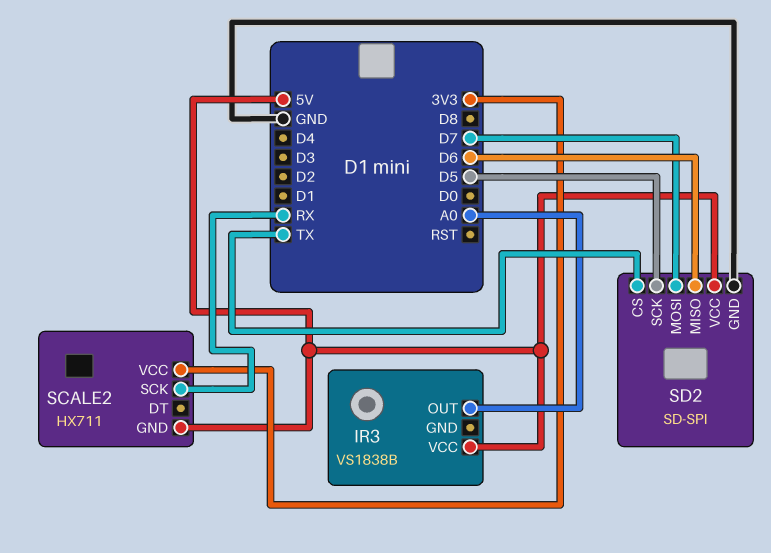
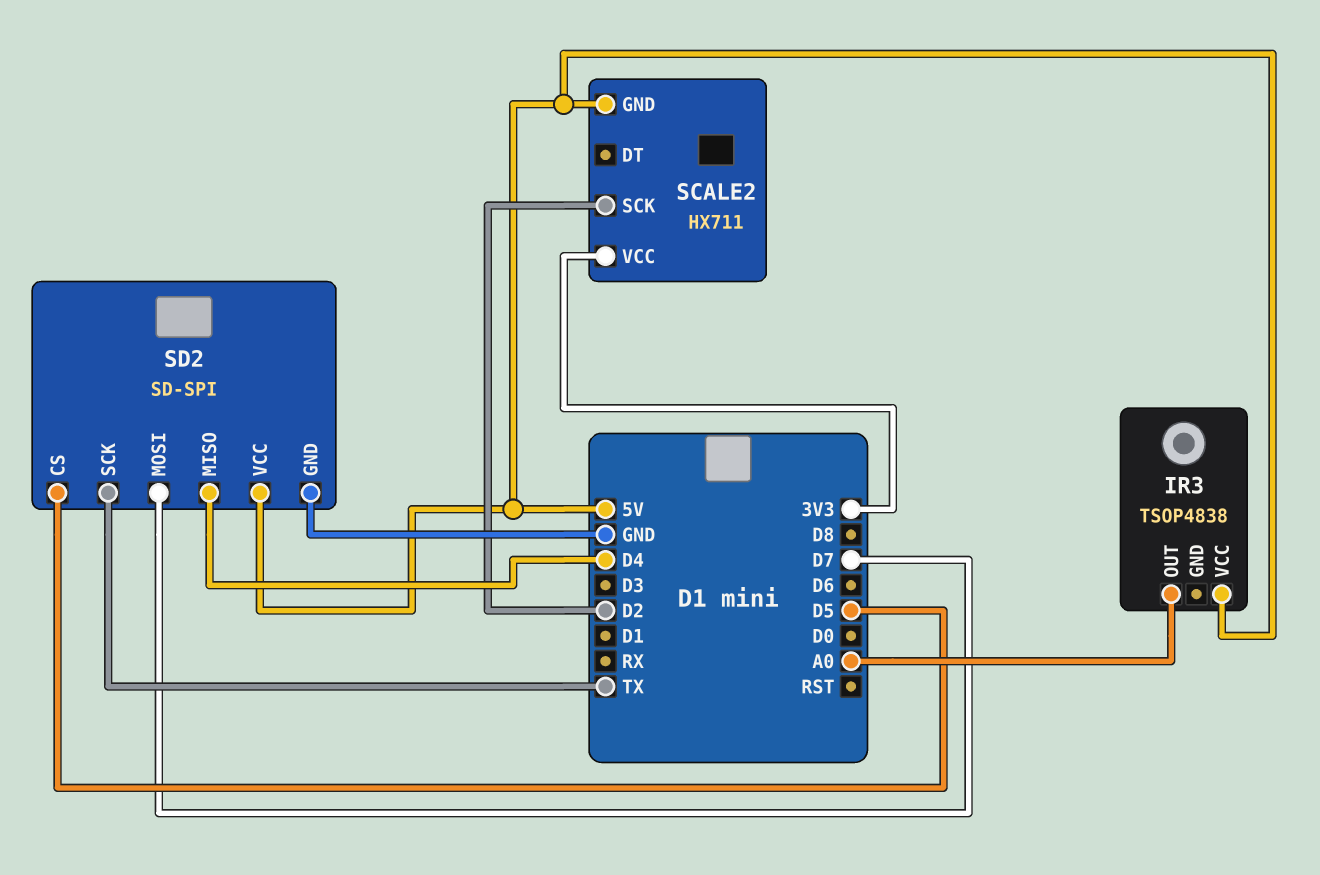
IR3: VS1838B -> TSOP4838
SCALE2 pin SCK: RX -> D2
SD2 pin CS: TX -> D5
SD2 pin MISO: D6 -> D4
SD2 pin SCK: D5 -> TX

